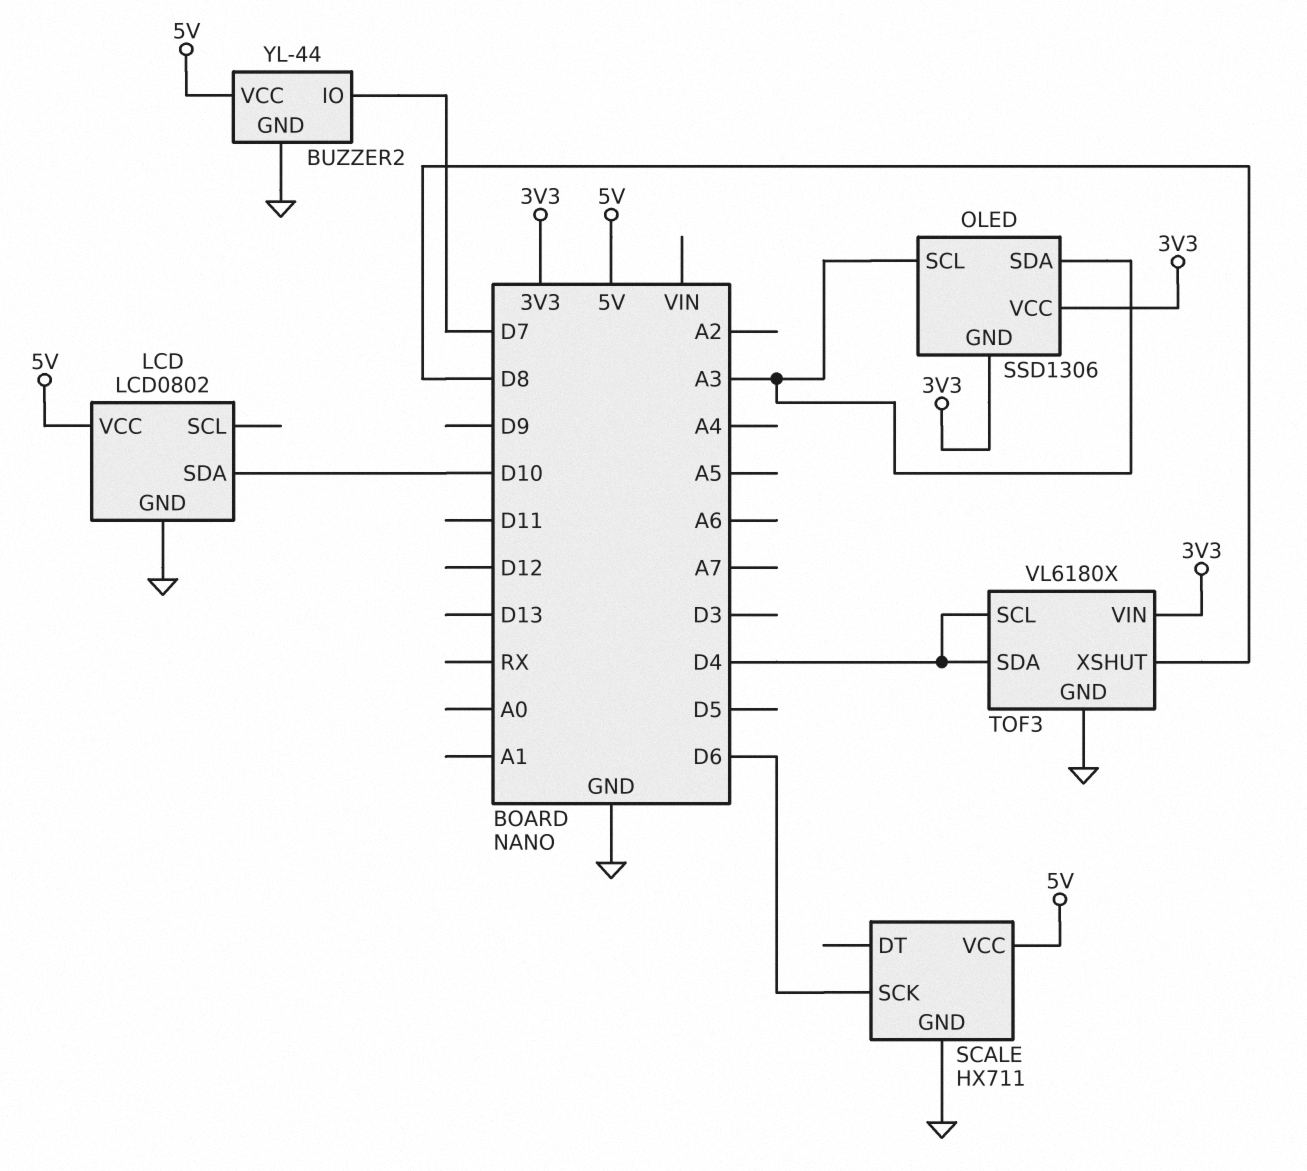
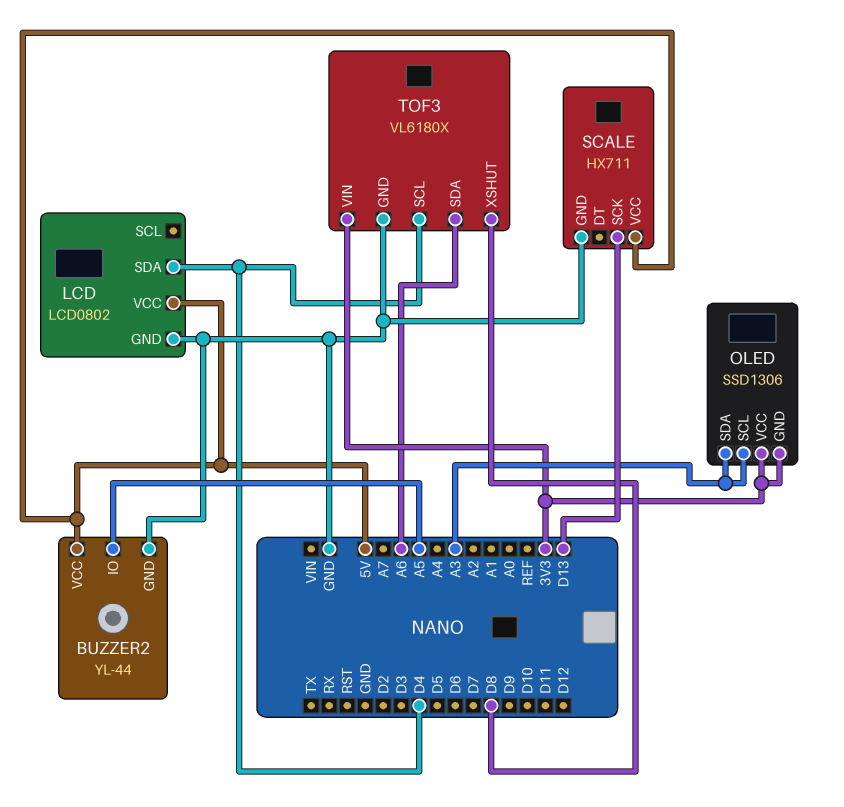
BUZZER2 pin IO: D7 -> A5
LCD pin SDA: D10 -> D4
SCALE pin SCK: D6 -> D13
TOF3 pin SDA: D4 -> A6

